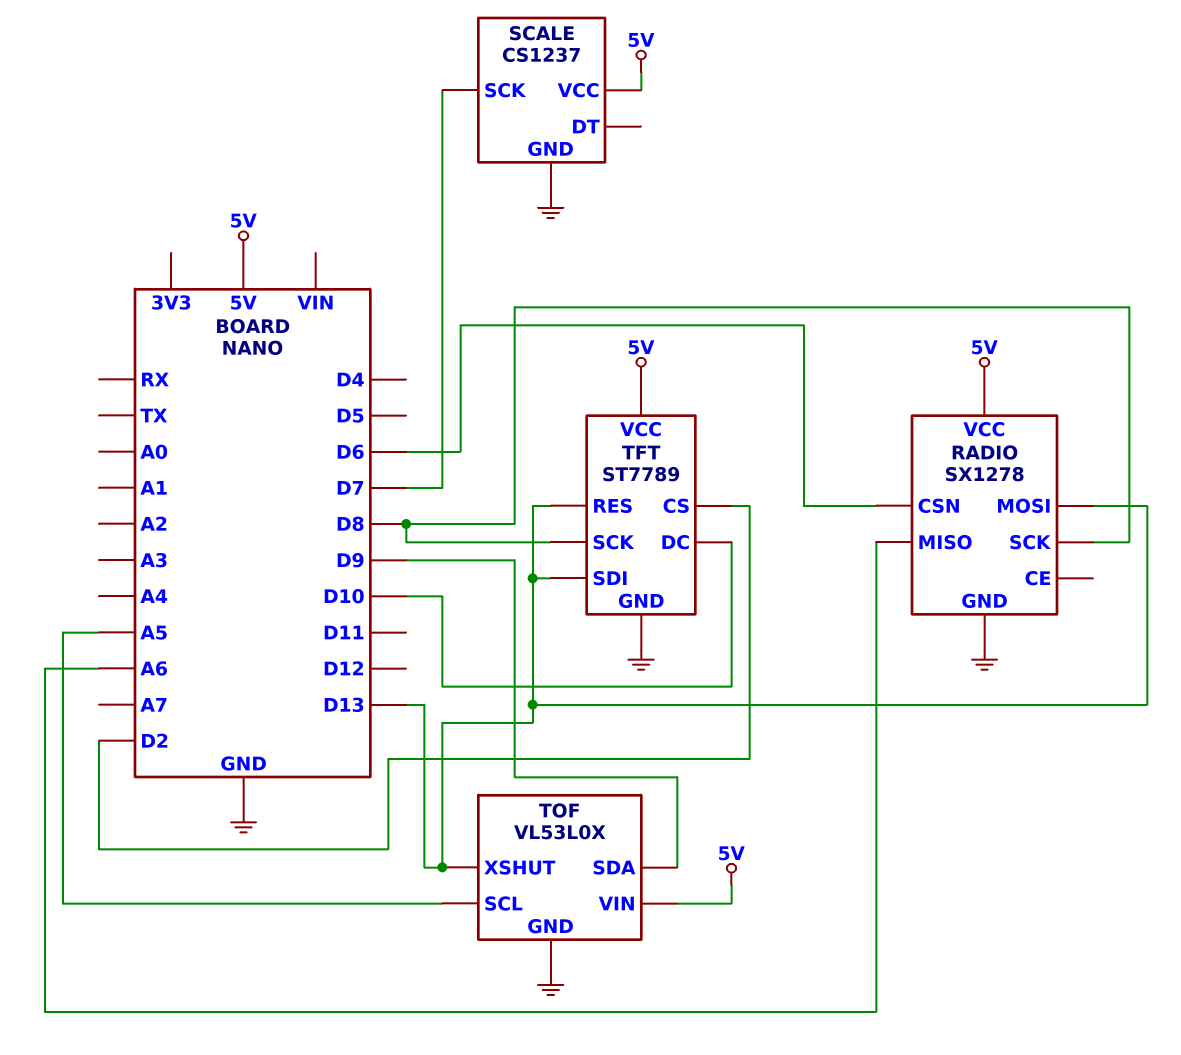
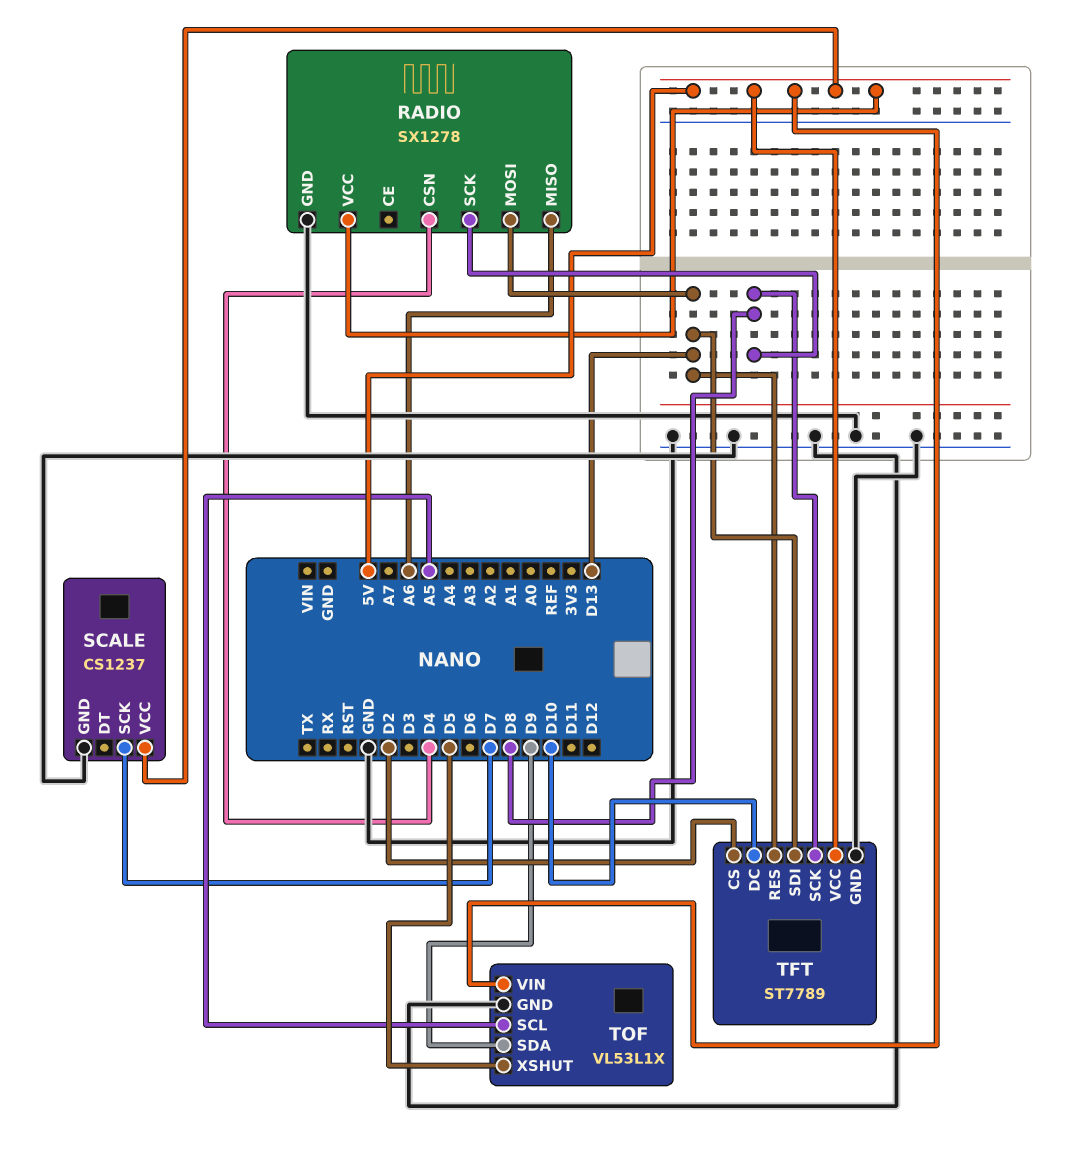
RADIO pin CSN: D6 -> D4
TOF: VL53L0X -> VL53L1X
TOF pin XSHUT: D13 -> D5

